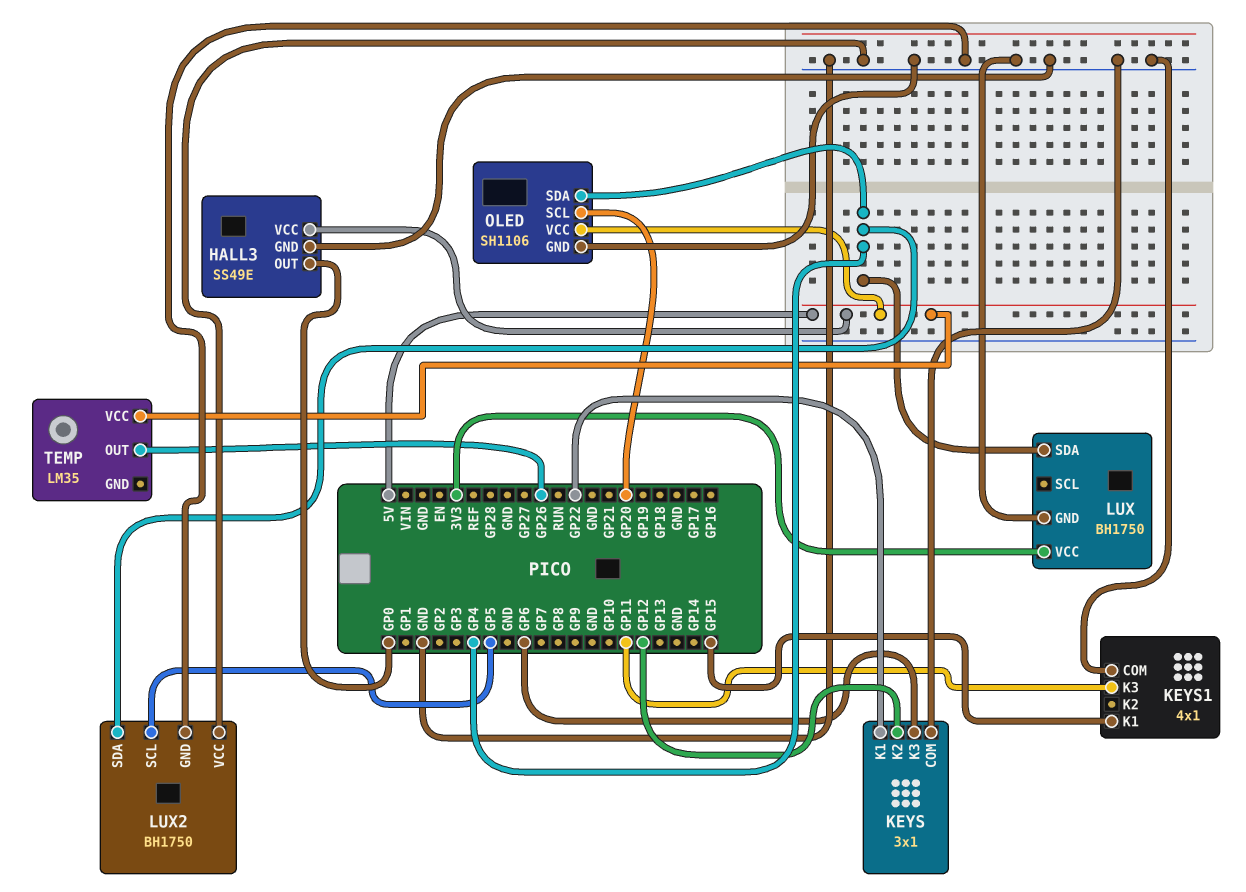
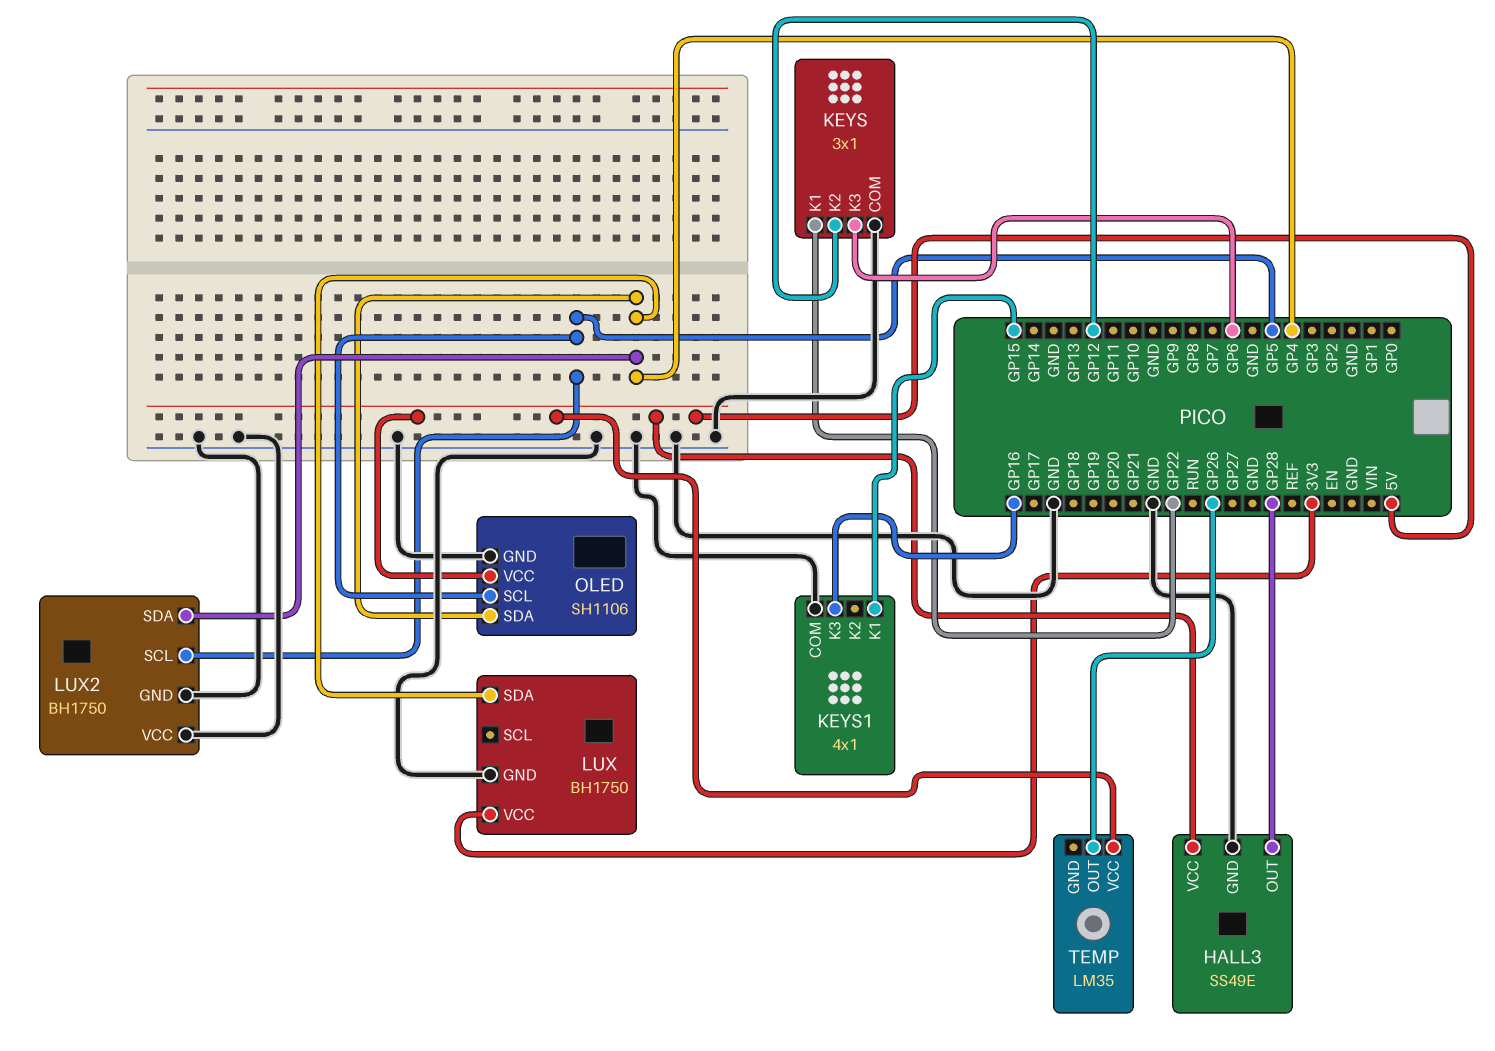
HALL3 pin OUT: GP0 -> GP28
KEYS1 pin K3: GP11 -> GP16
OLED pin SCL: GP20 -> GP5

